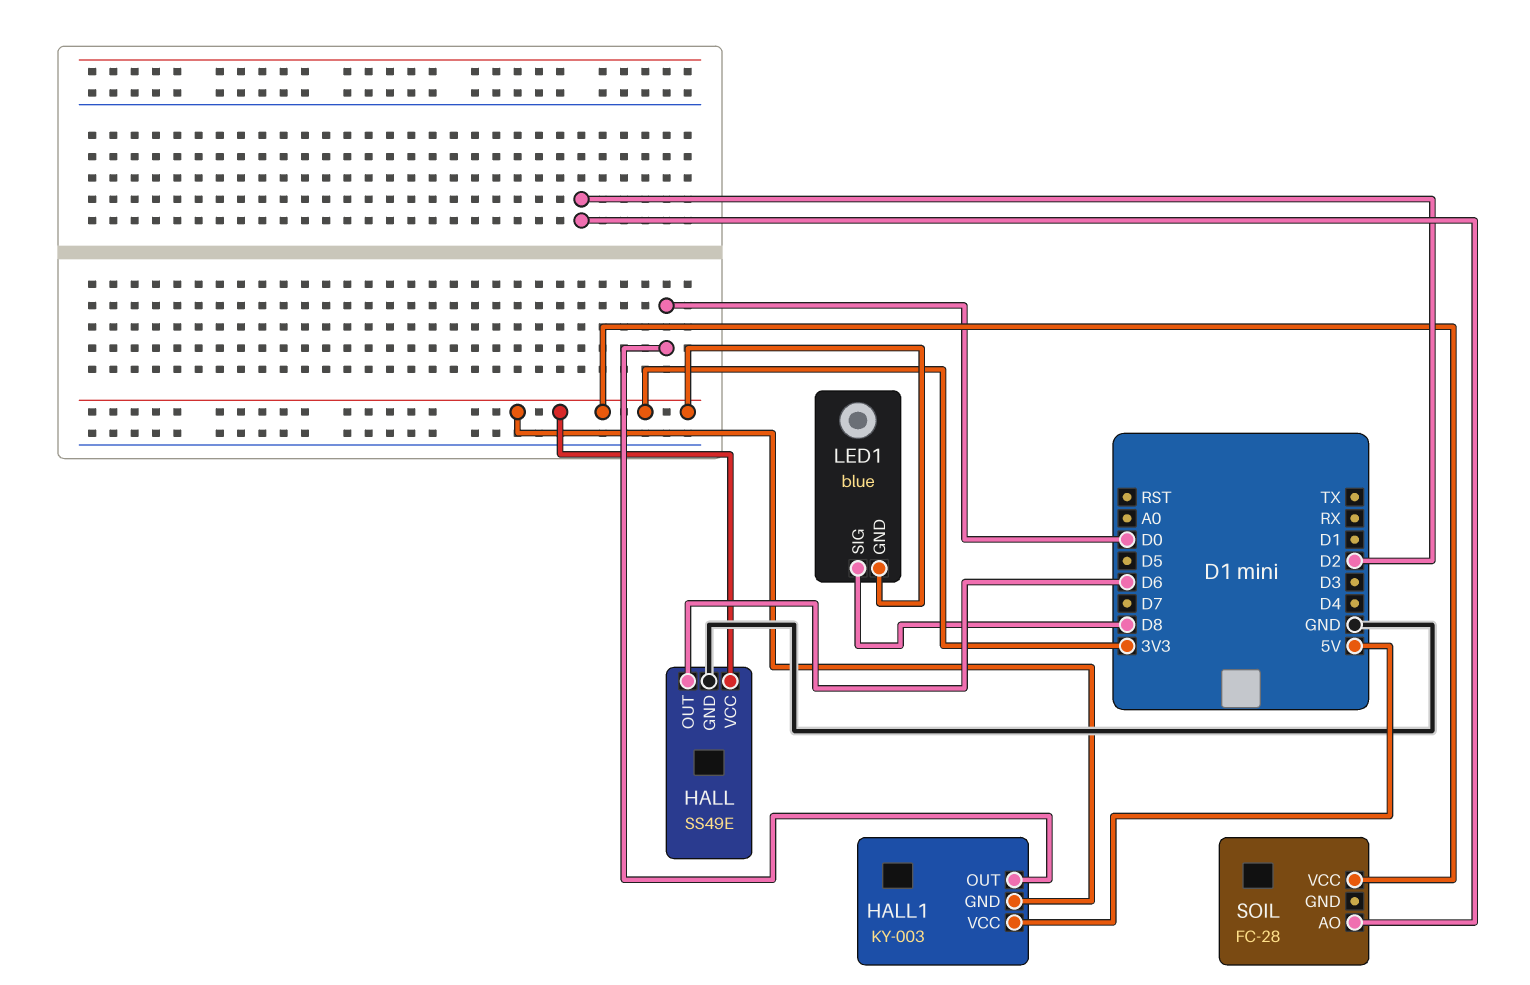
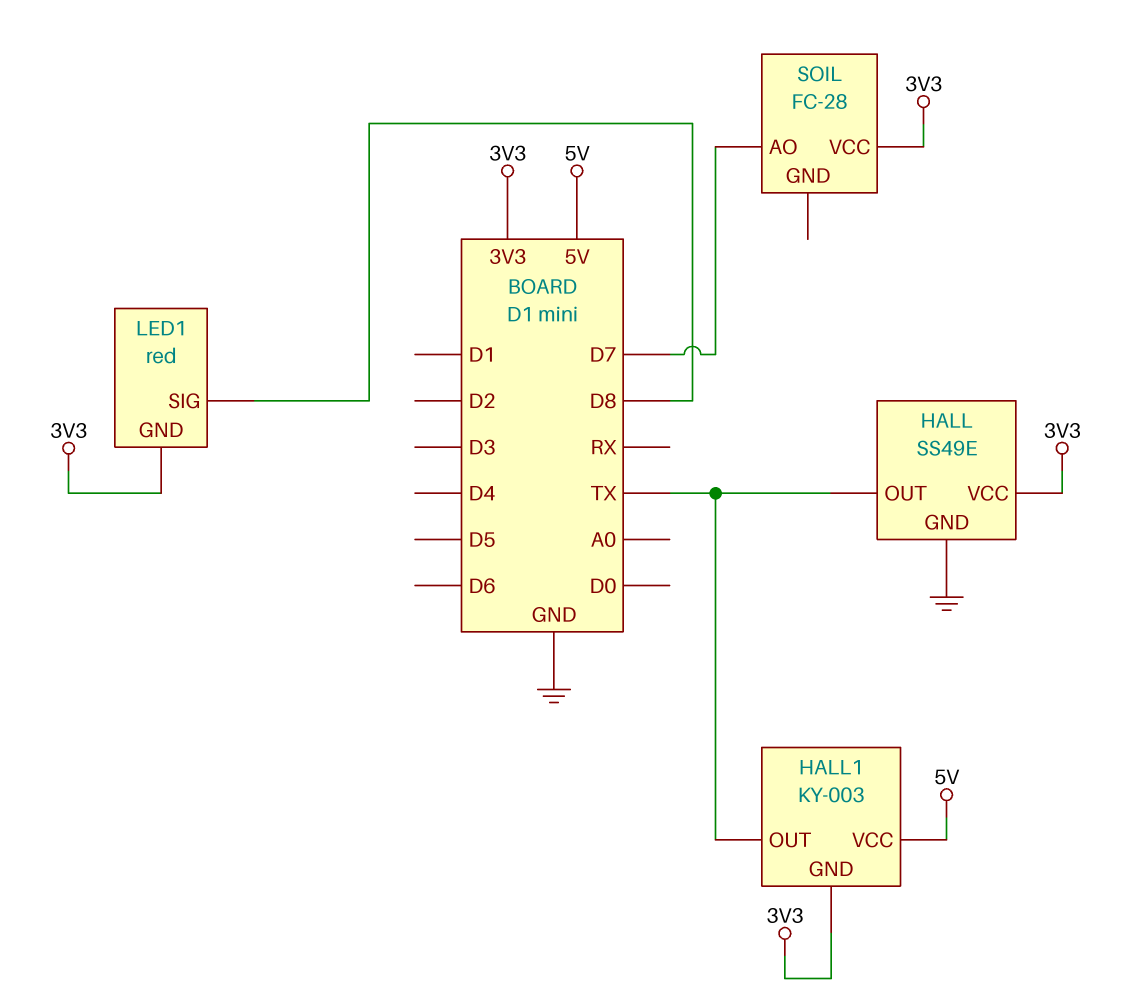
HALL pin OUT: D6 -> TX
HALL1 pin OUT: D0 -> TX
LED1: blue -> red
SOIL pin AO: D2 -> D7

